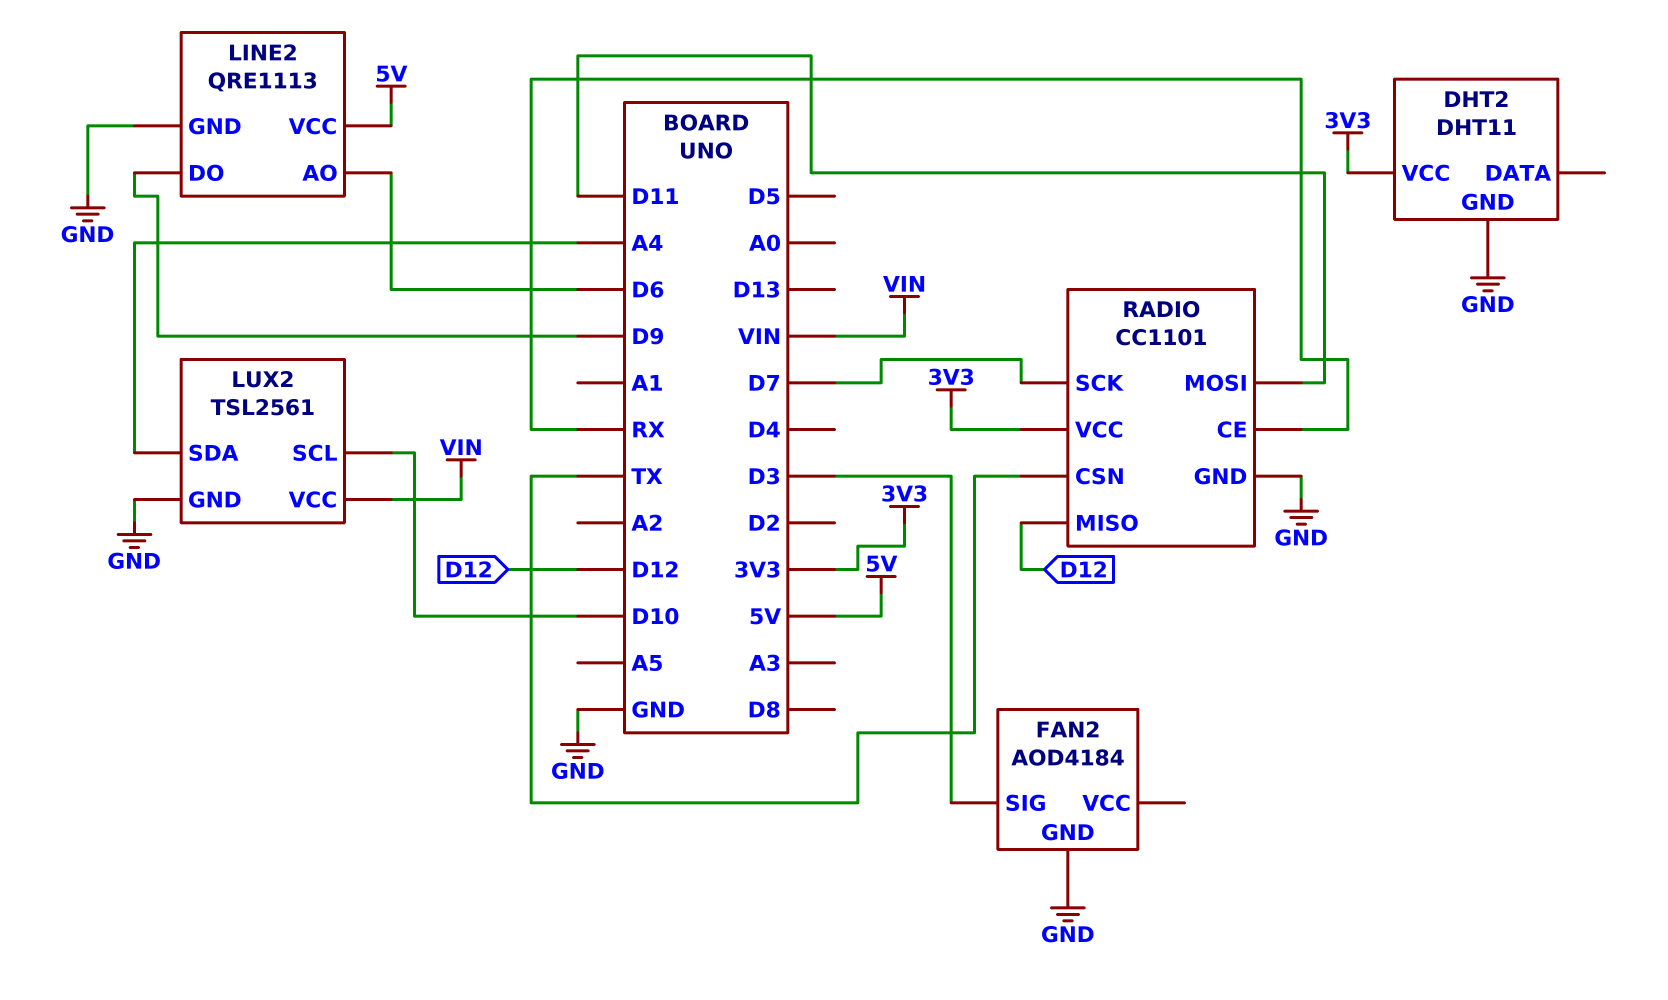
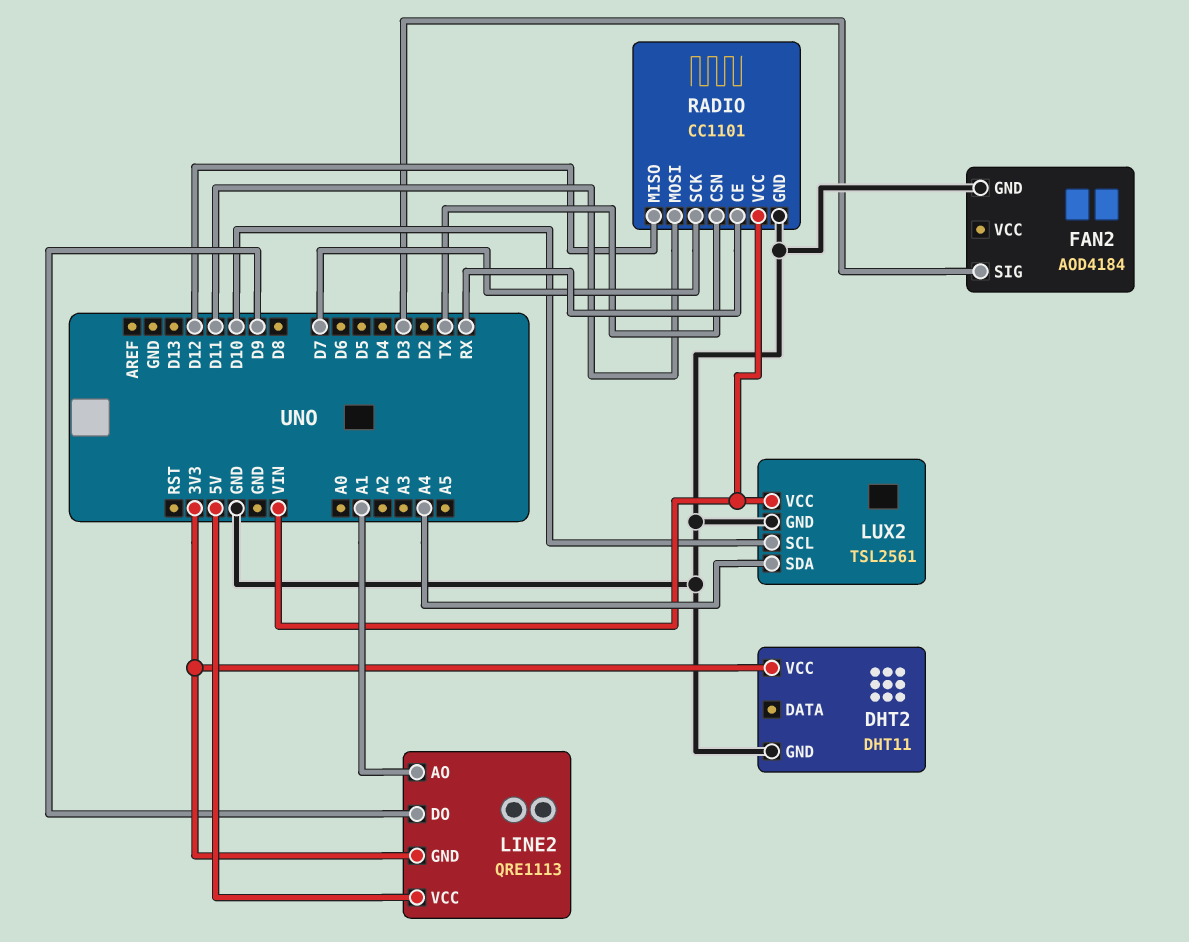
LINE2 pin AO: D6 -> A1
LINE2 pin GND: GND -> 3V3
RADIO pin VCC: 3V3 -> VIN

